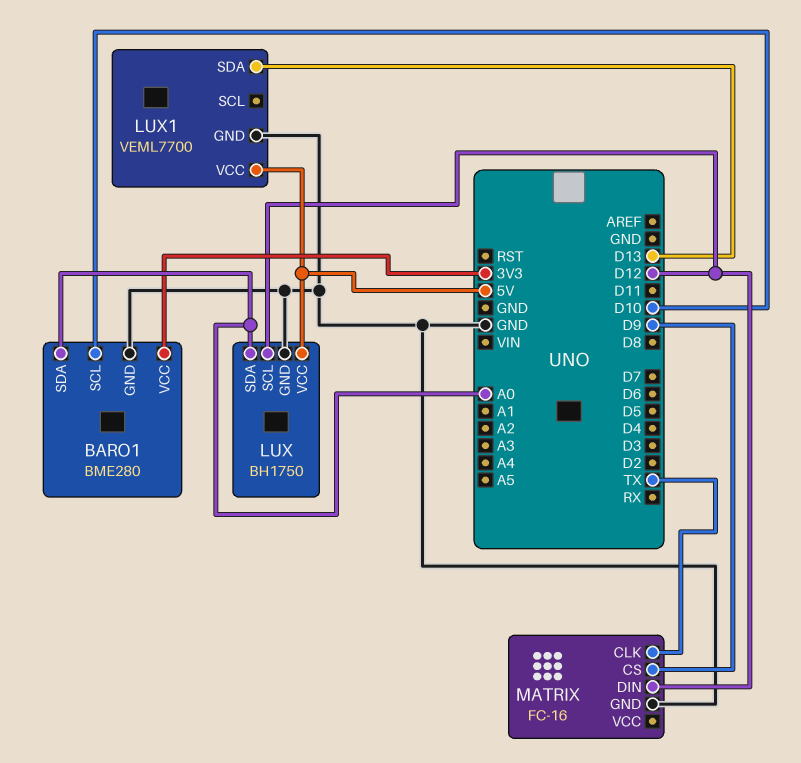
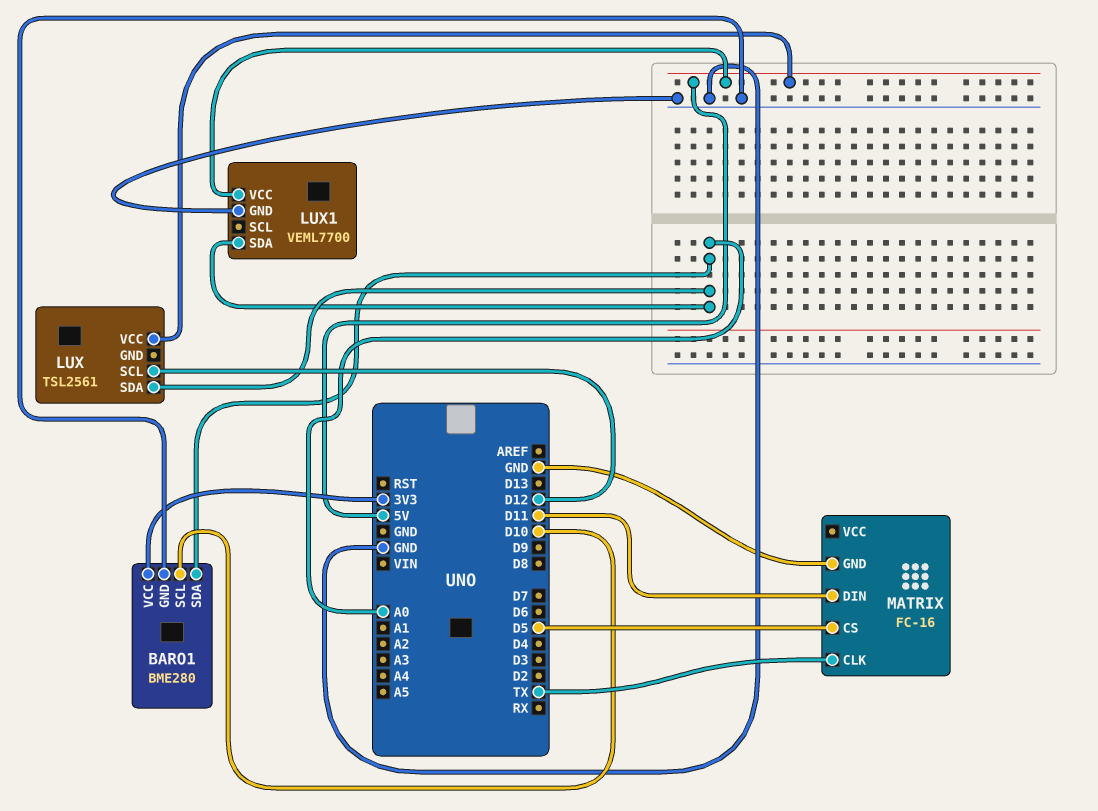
LUX: BH1750 -> TSL2561
LUX pin GND: GND -> none
LUX1 pin SDA: D13 -> A0
MATRIX pin CS: D9 -> D5
MATRIX pin DIN: D12 -> D11

